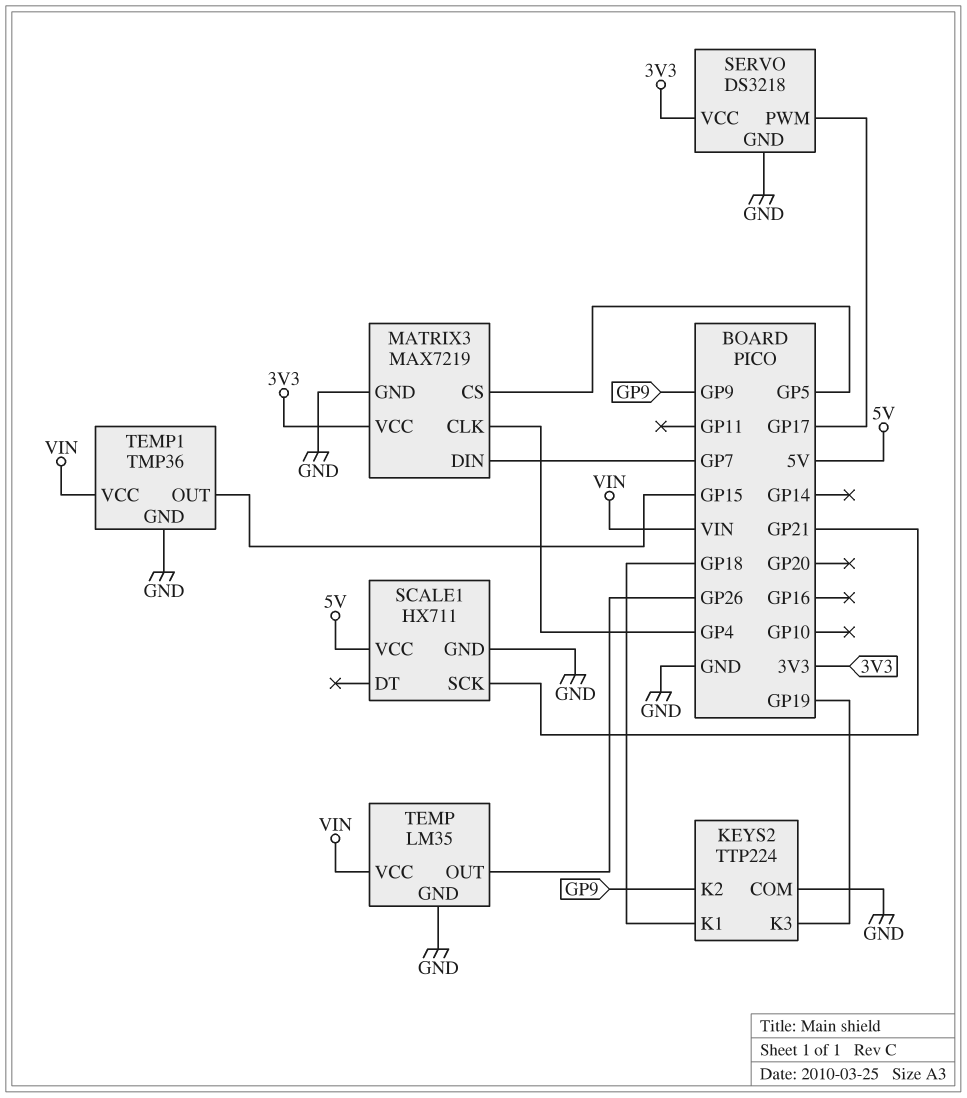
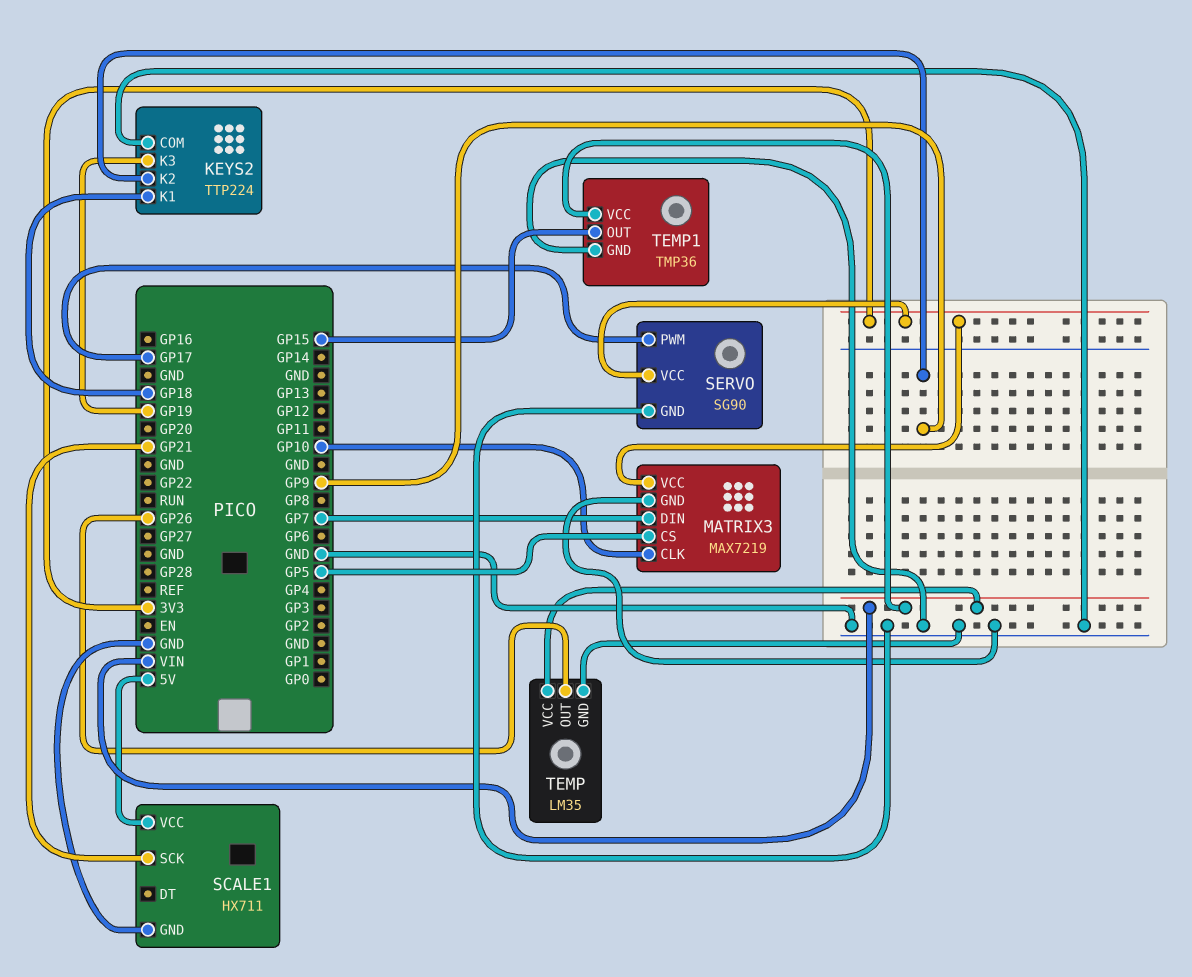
MATRIX3 pin CLK: GP4 -> GP10
SERVO: DS3218 -> SG90

